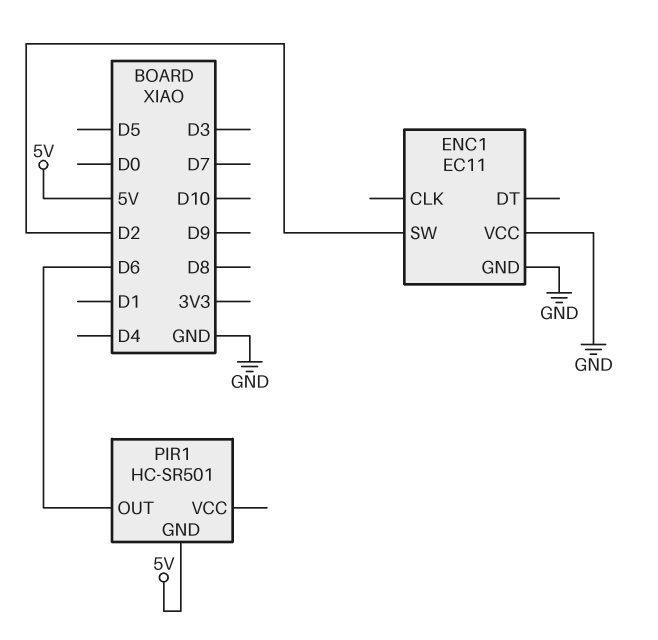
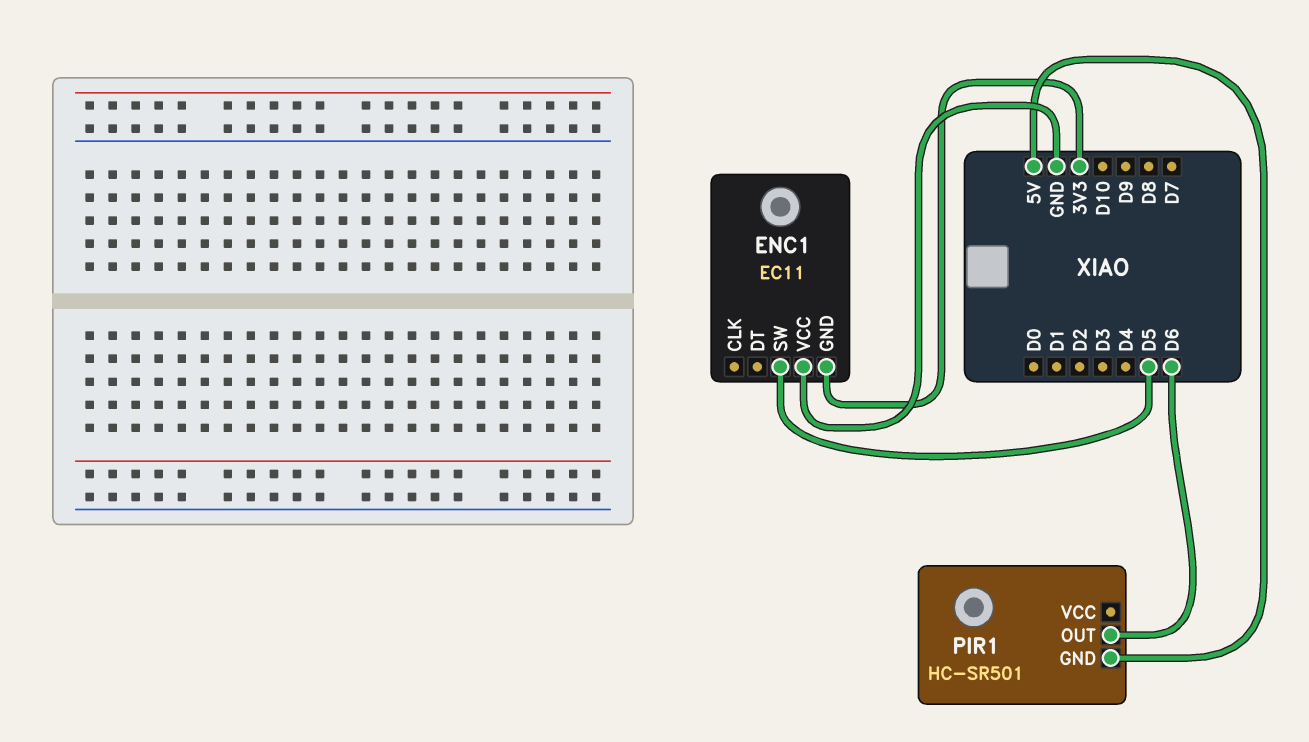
ENC1 pin GND: GND -> 3V3
ENC1 pin SW: D2 -> D5

